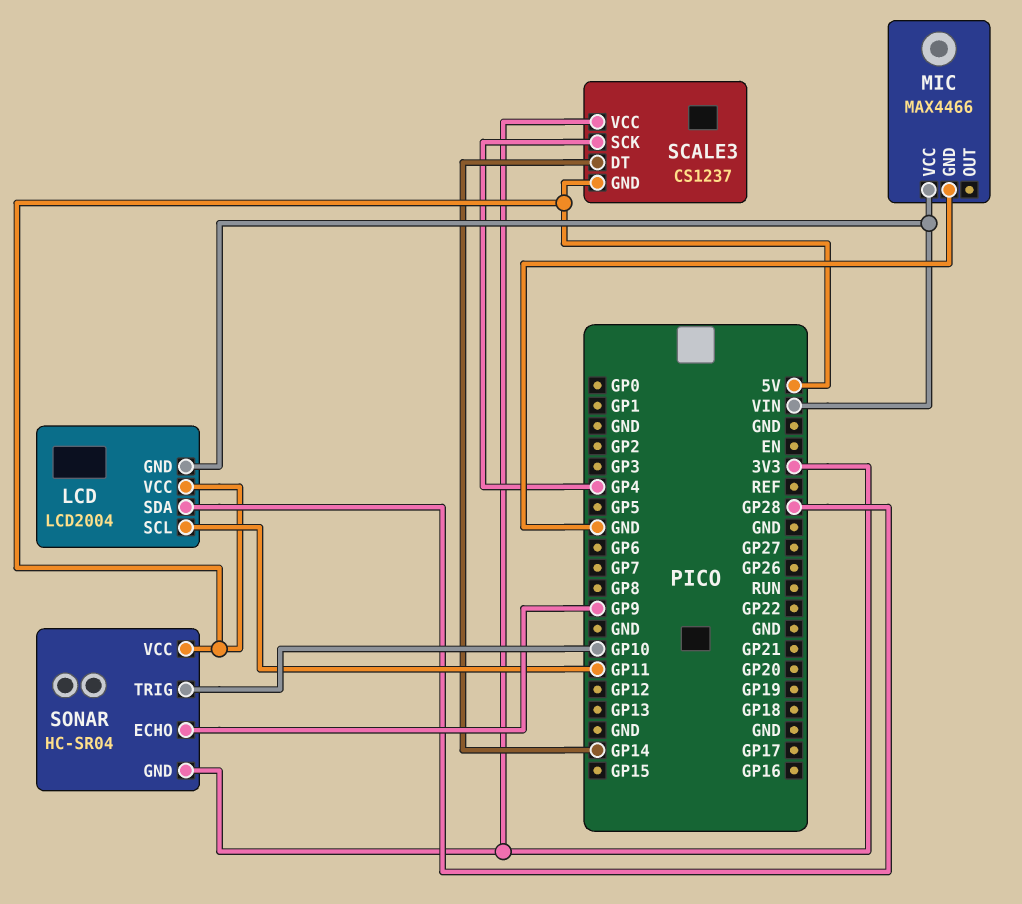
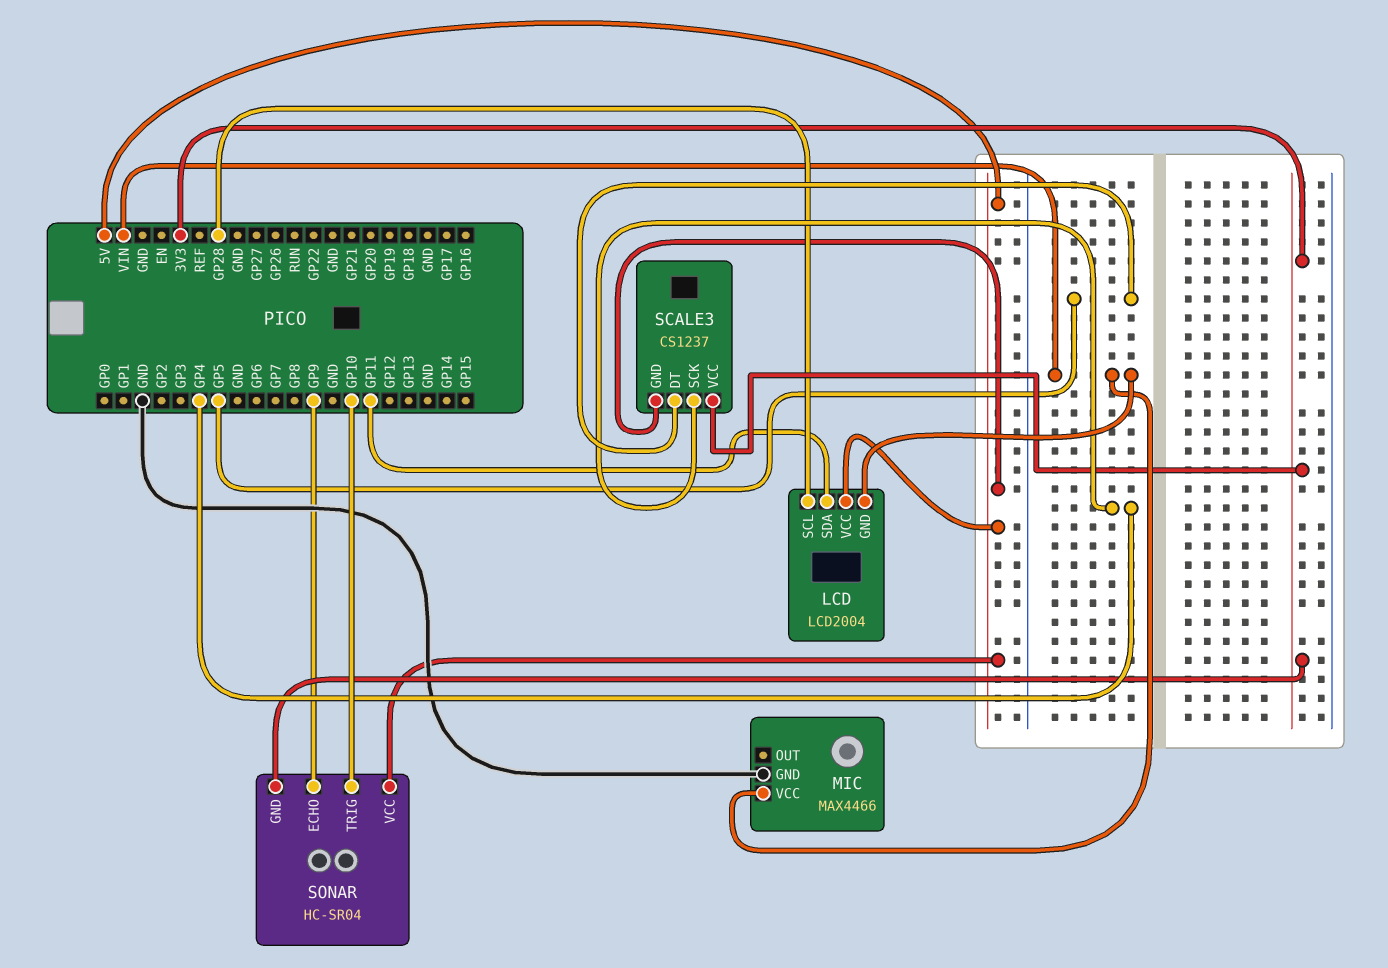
LCD pin SCL: GP11 -> GP28
LCD pin SDA: GP28 -> GP11
SCALE3 pin DT: GP14 -> GP5

